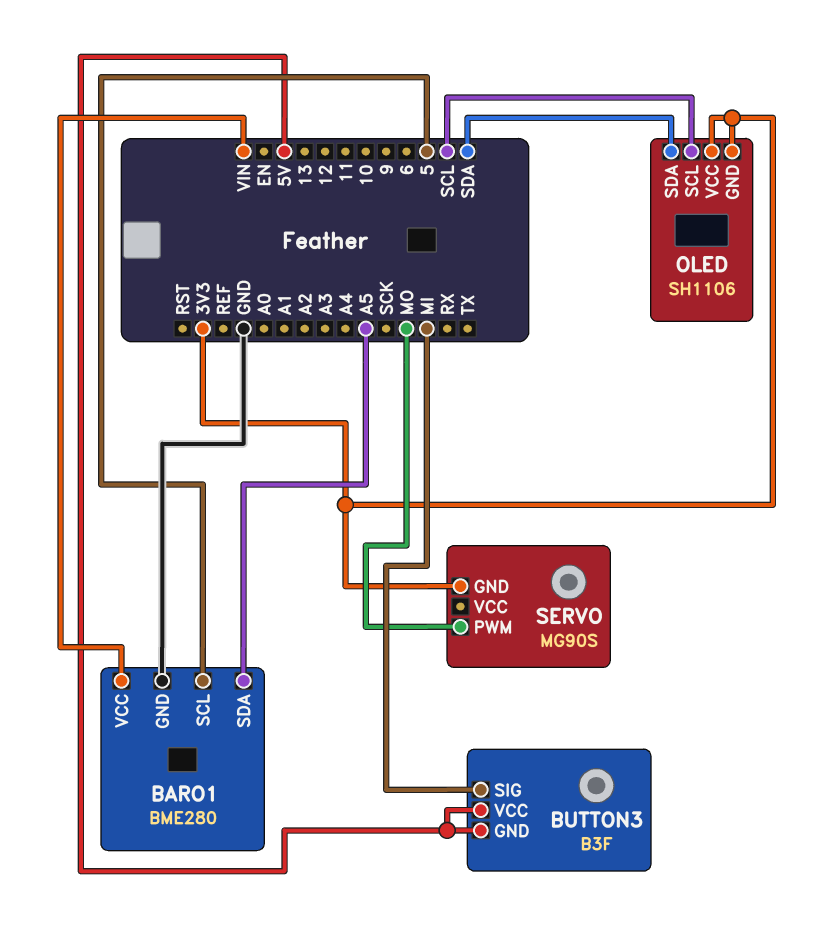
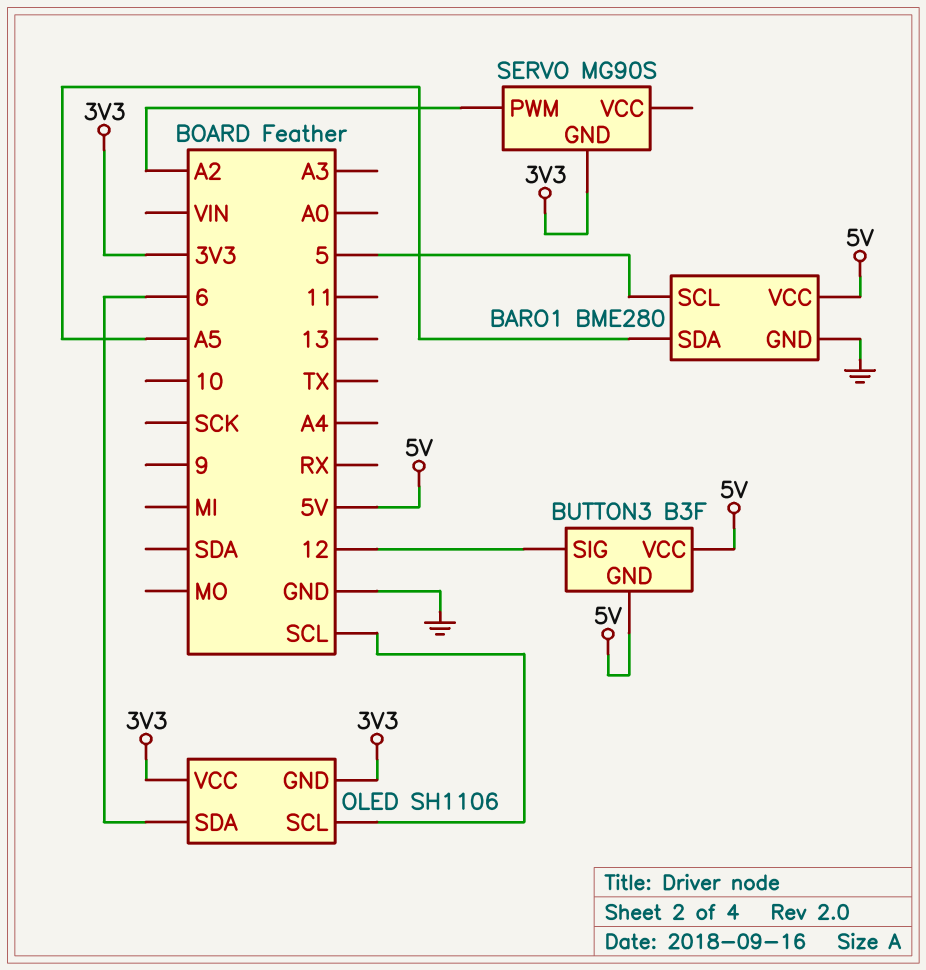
BARO1 pin VCC: VIN -> 5V
BUTTON3 pin SIG: MI -> 12
OLED pin SDA: SDA -> 6
SERVO pin PWM: MO -> A2

